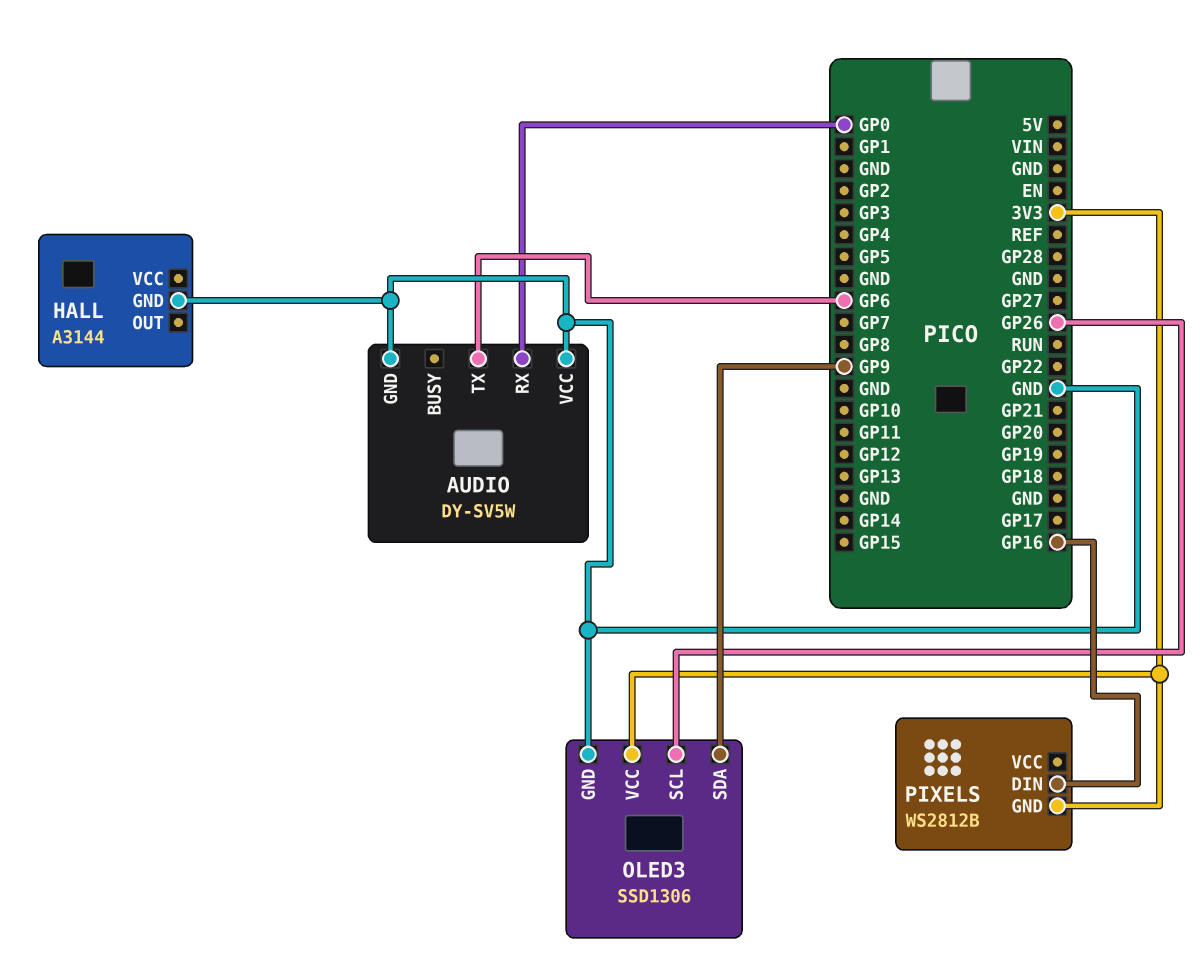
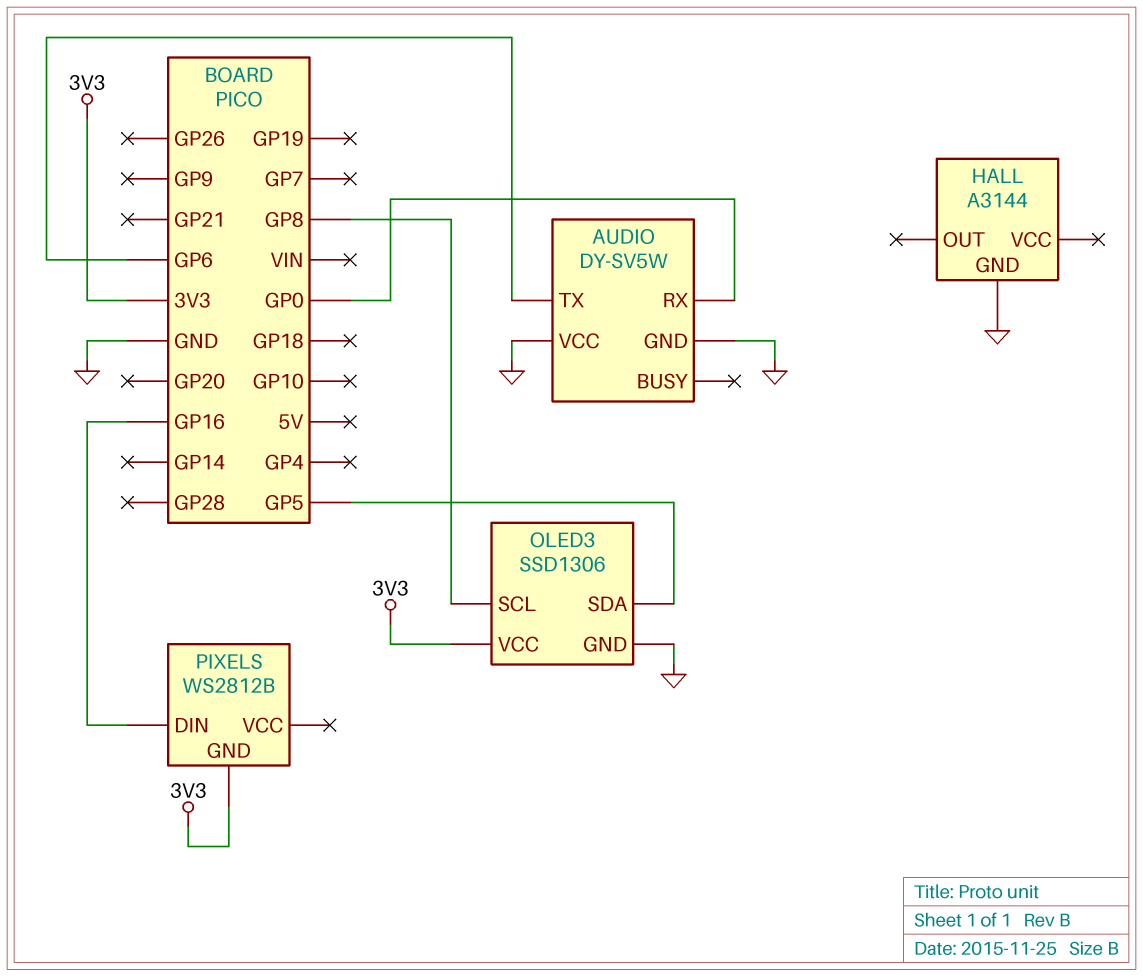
OLED3 pin SCL: GP26 -> GP8
OLED3 pin SDA: GP9 -> GP5

